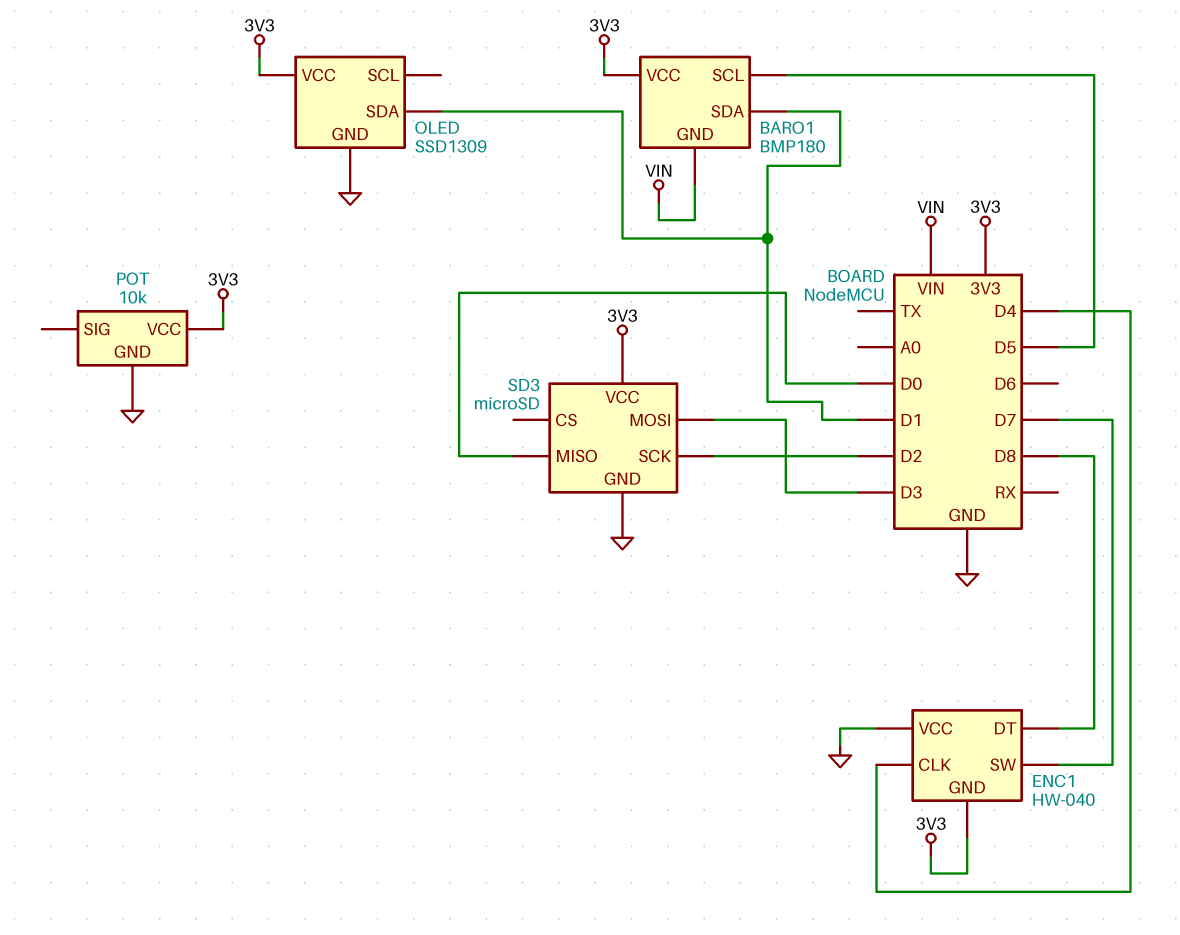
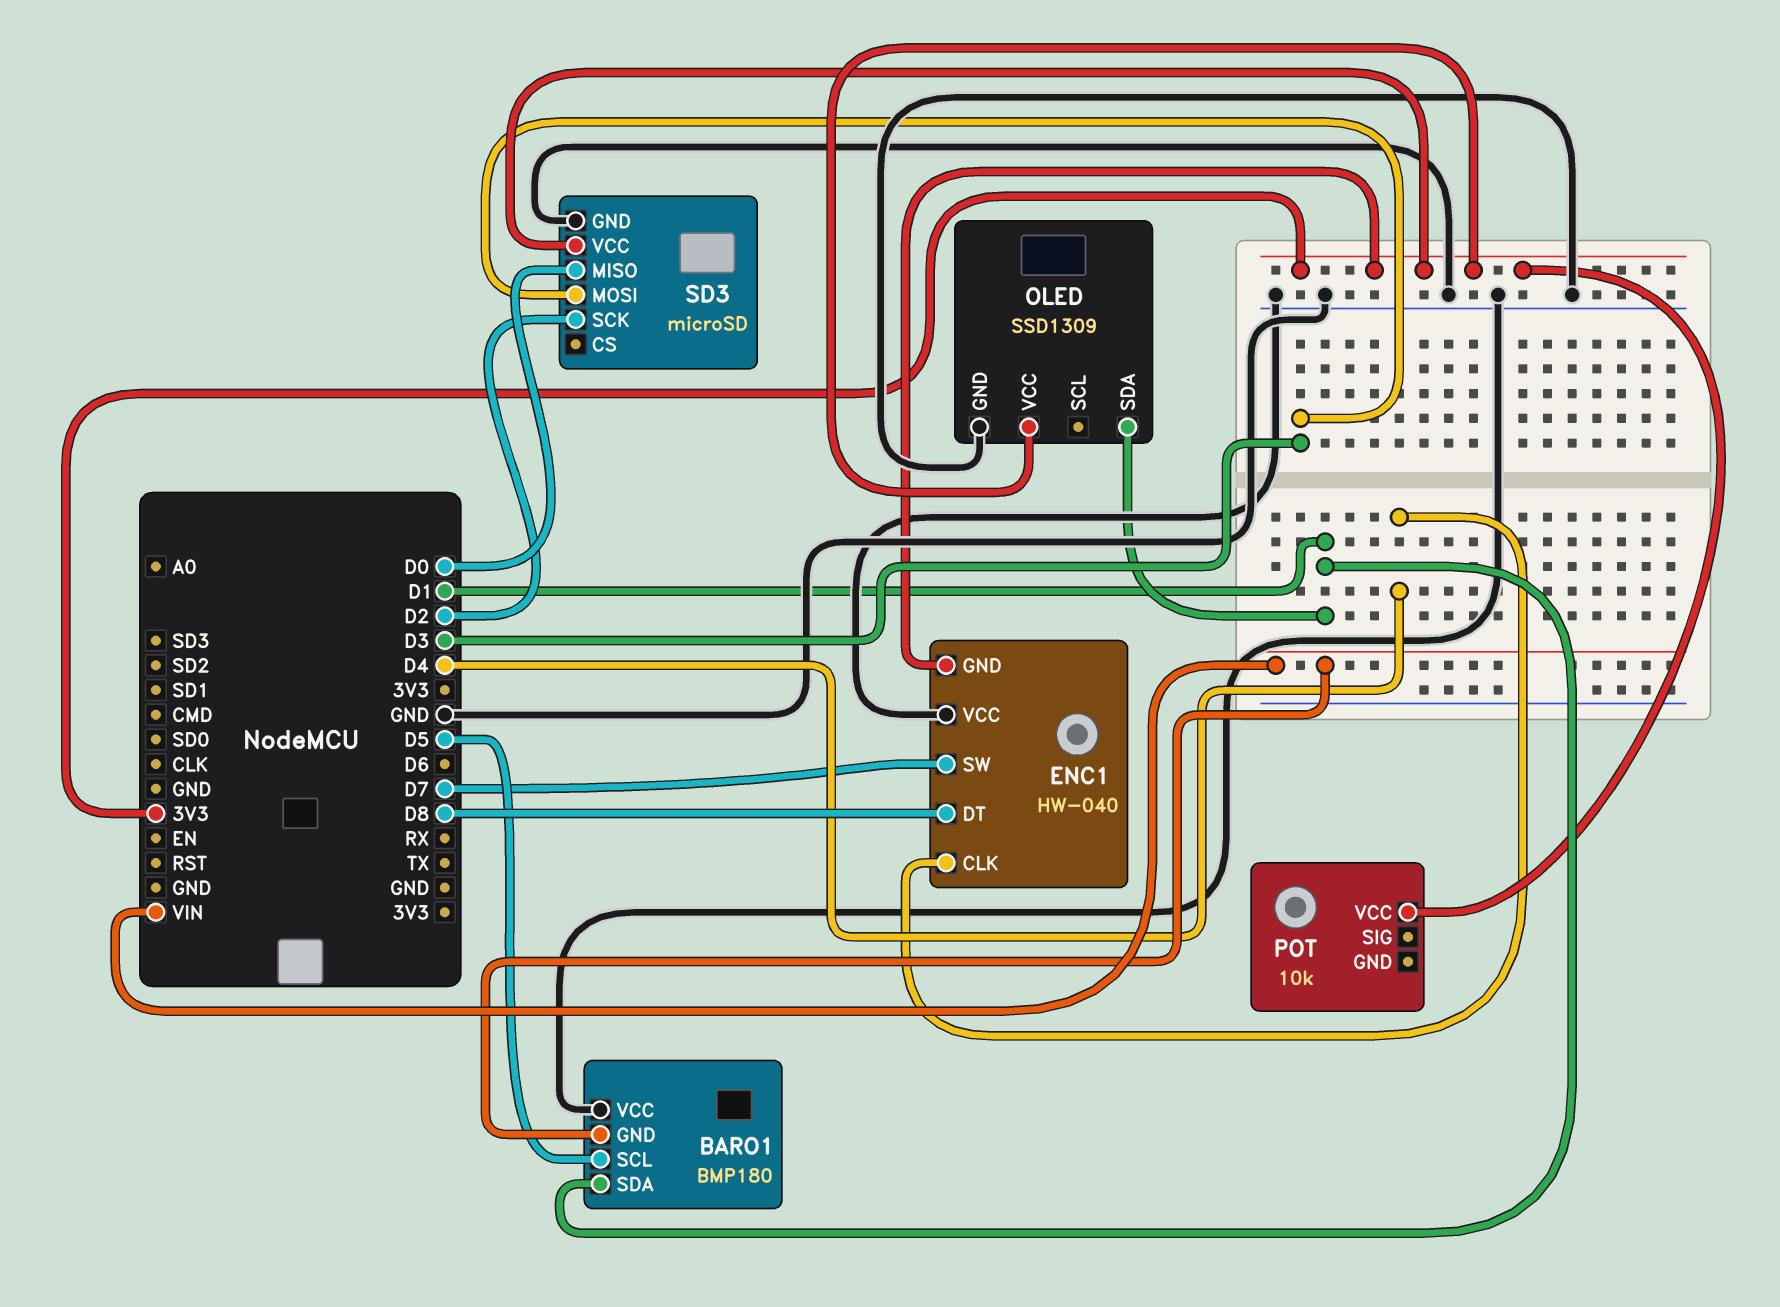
BARO1 pin VCC: 3V3 -> GND
POT pin GND: GND -> none

